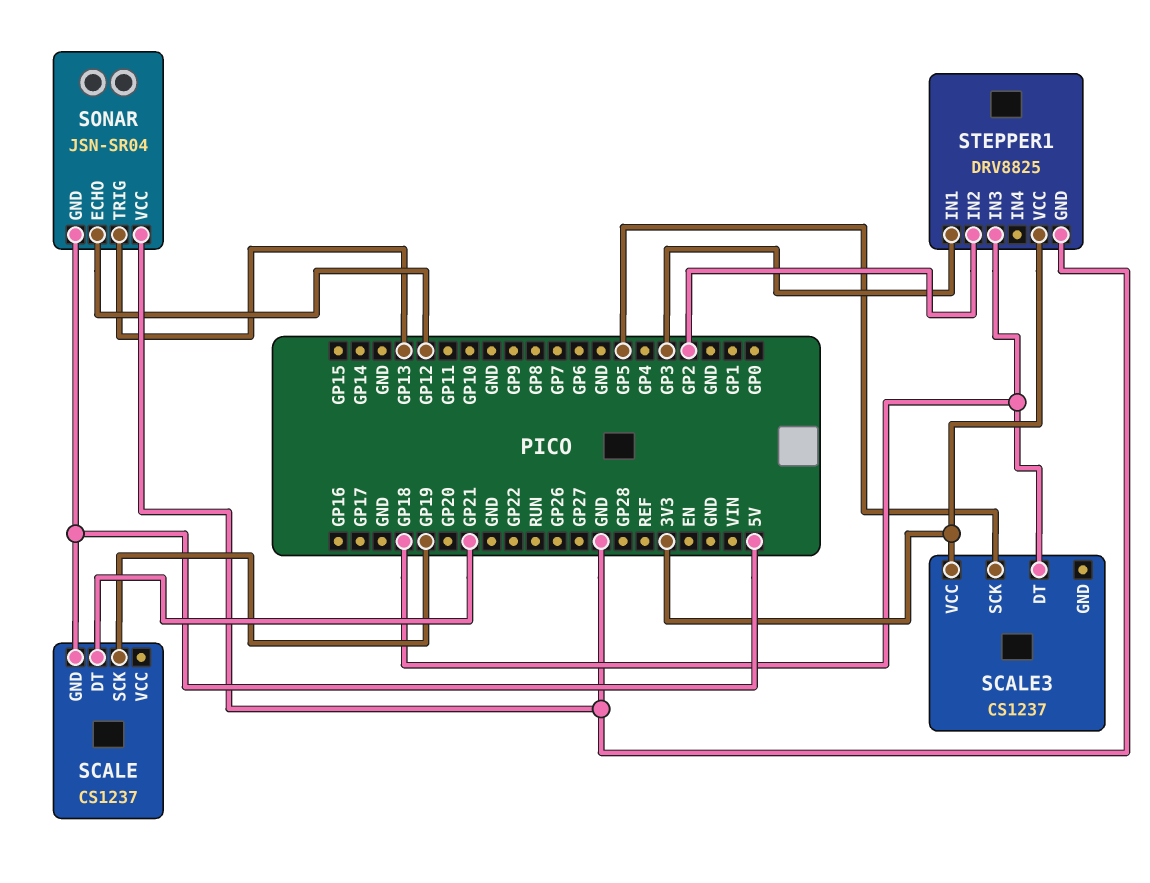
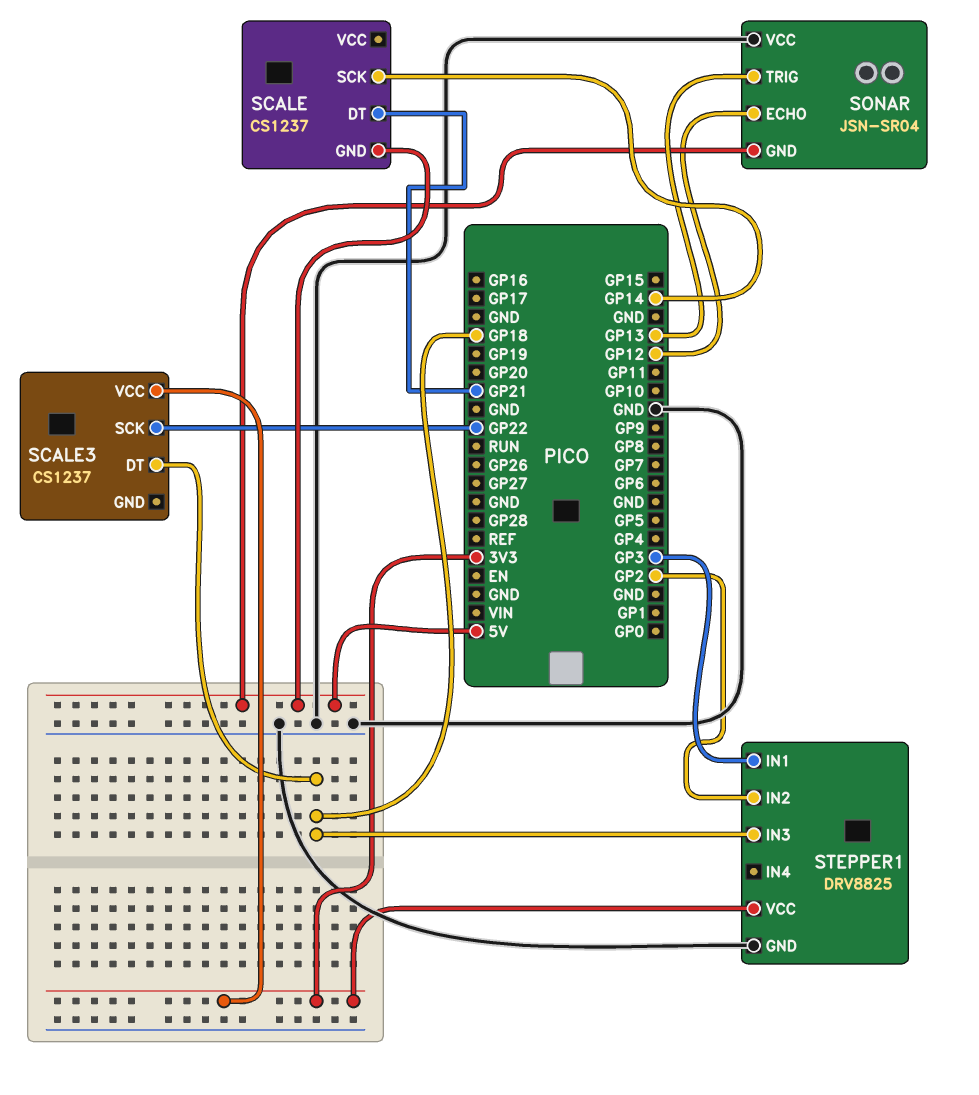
SCALE pin SCK: GP19 -> GP14
SCALE3 pin SCK: GP5 -> GP22

